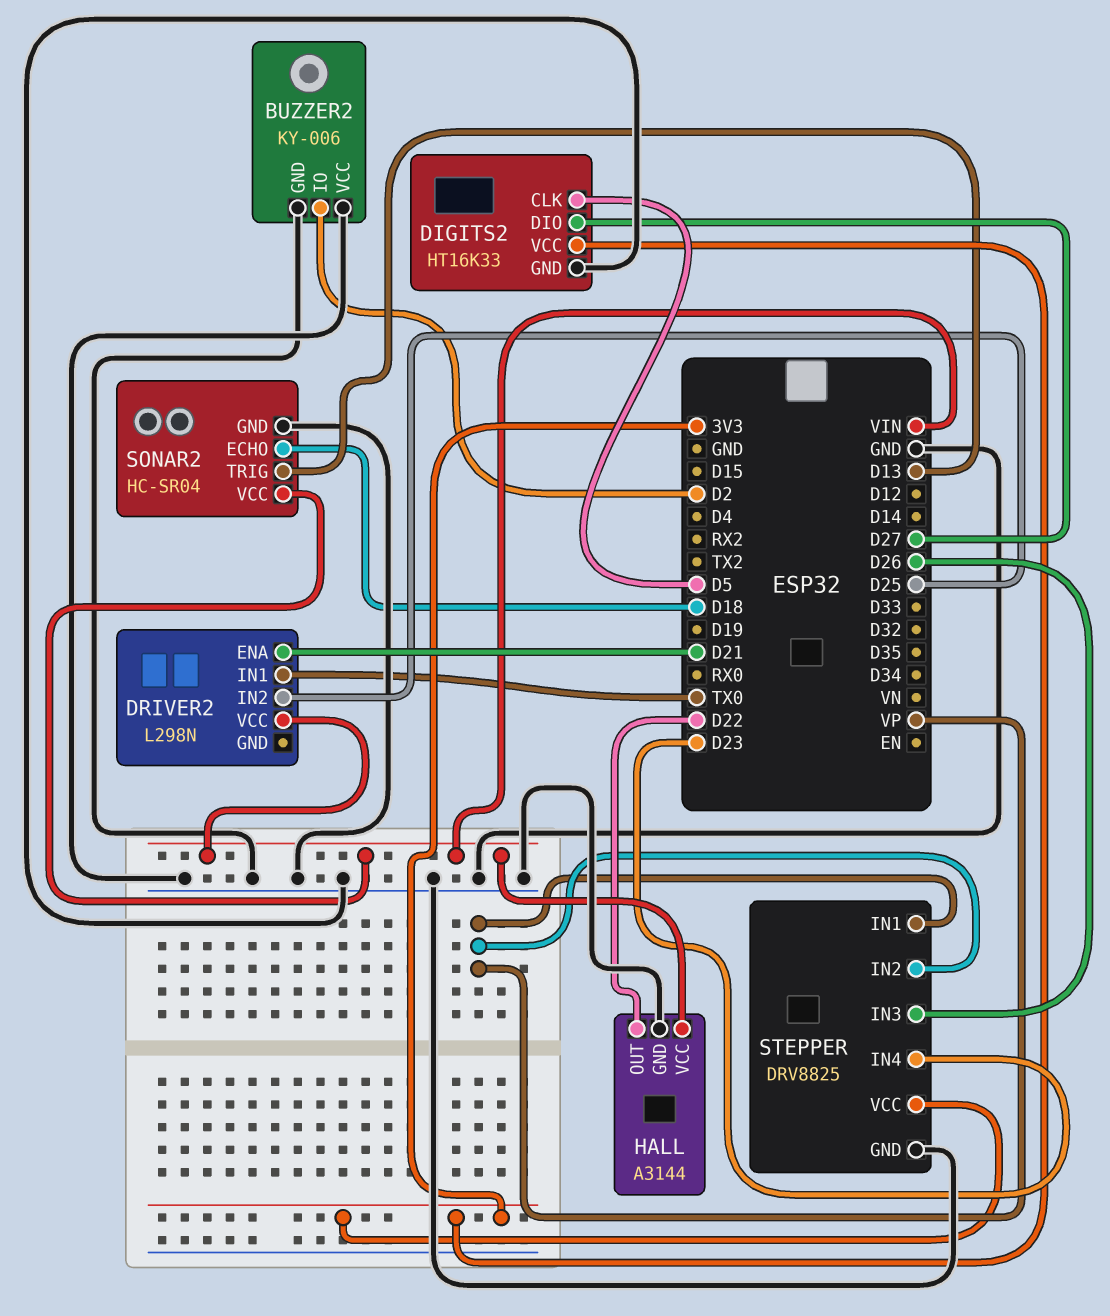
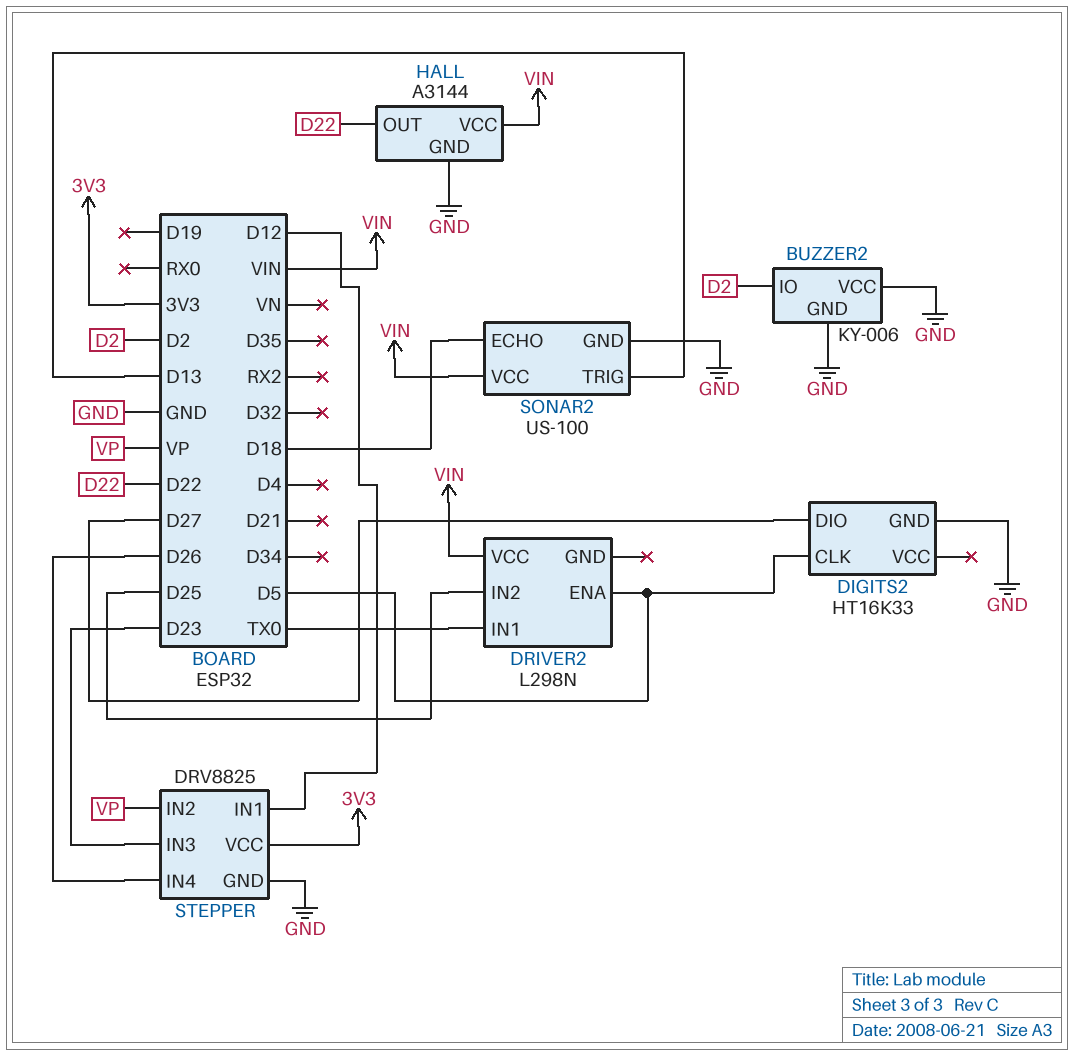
DIGITS2 pin VCC: 3V3 -> none
DRIVER2 pin ENA: D21 -> D5
SONAR2: HC-SR04 -> US-100
STEPPER pin IN1: VP -> D12
STEPPER pin IN3: D26 -> D23
STEPPER pin IN4: D23 -> D26

